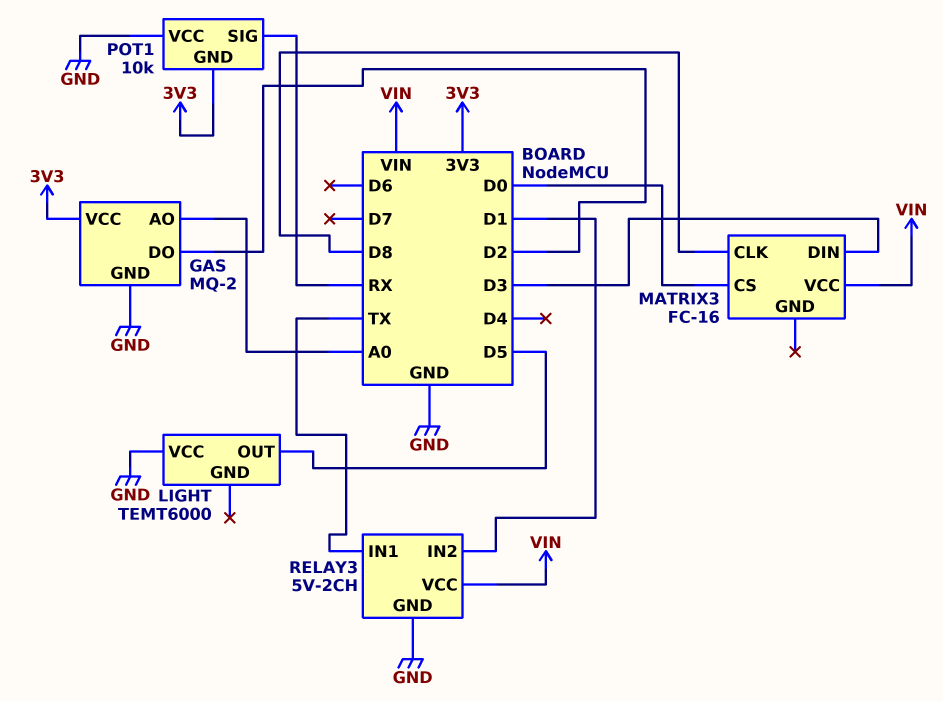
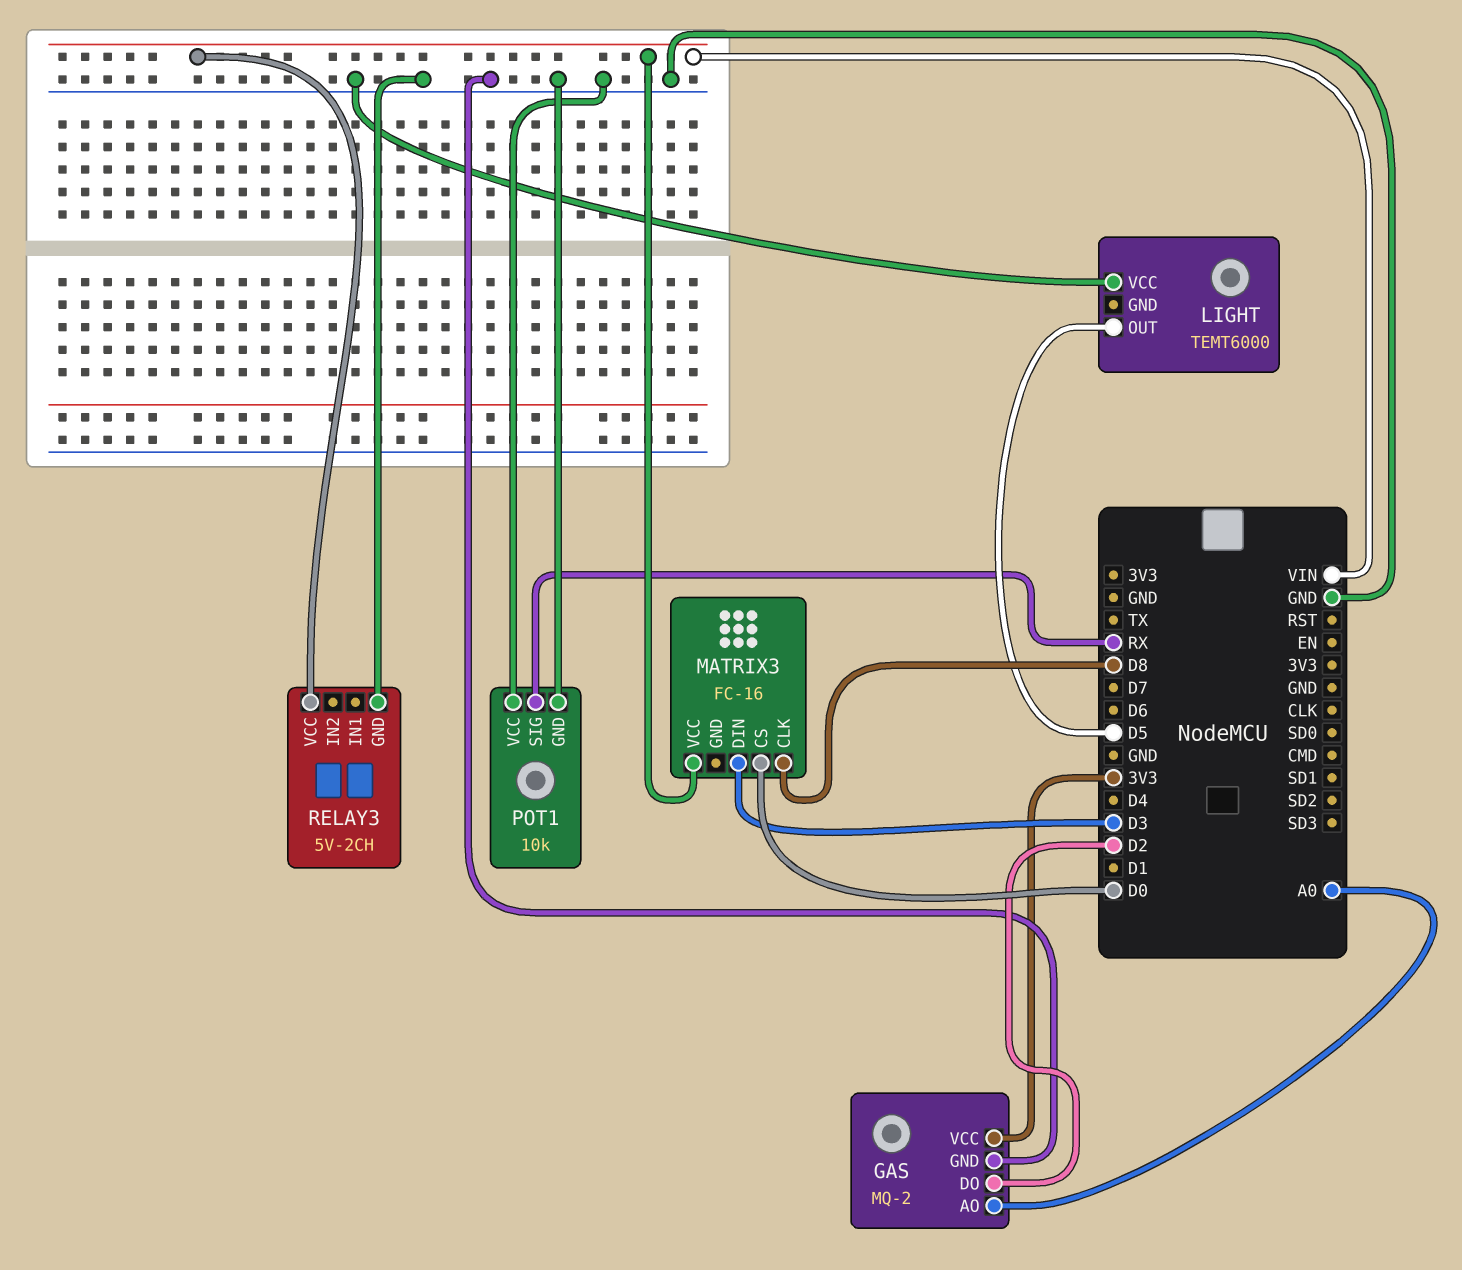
POT1 pin GND: 3V3 -> GND
RELAY3 pin IN1: TX -> none
RELAY3 pin IN2: D1 -> none

